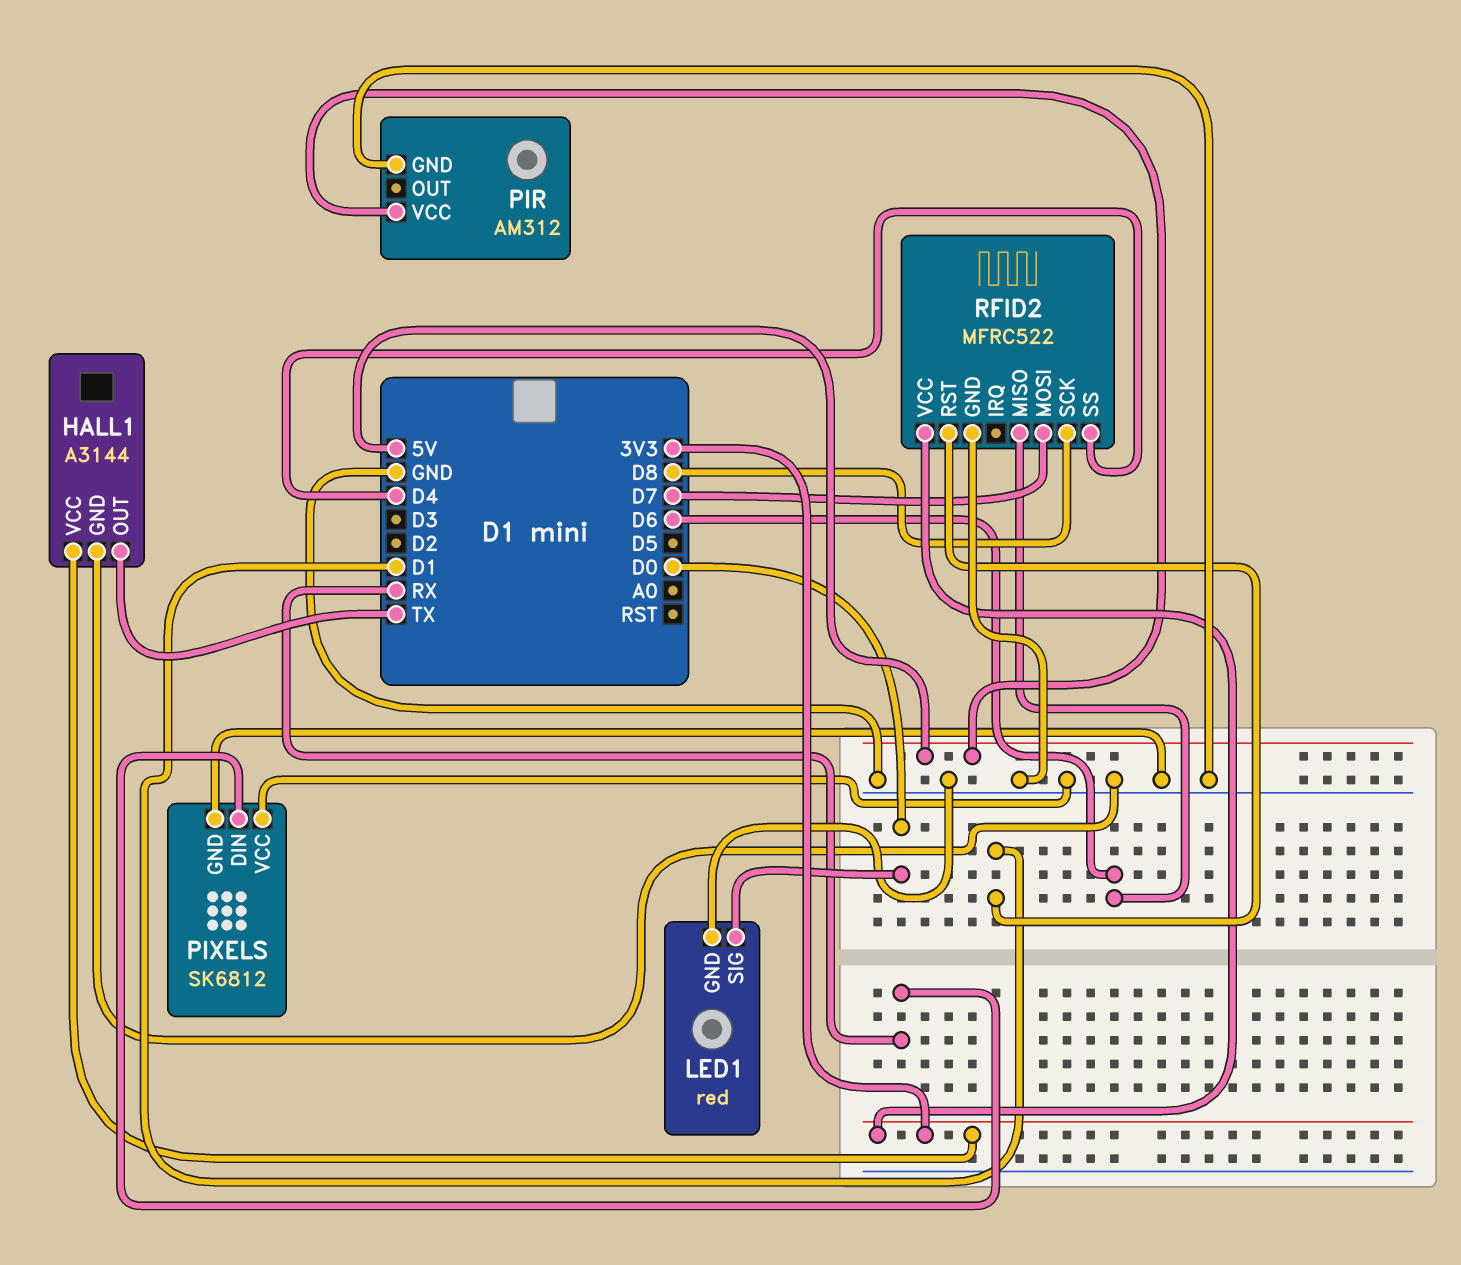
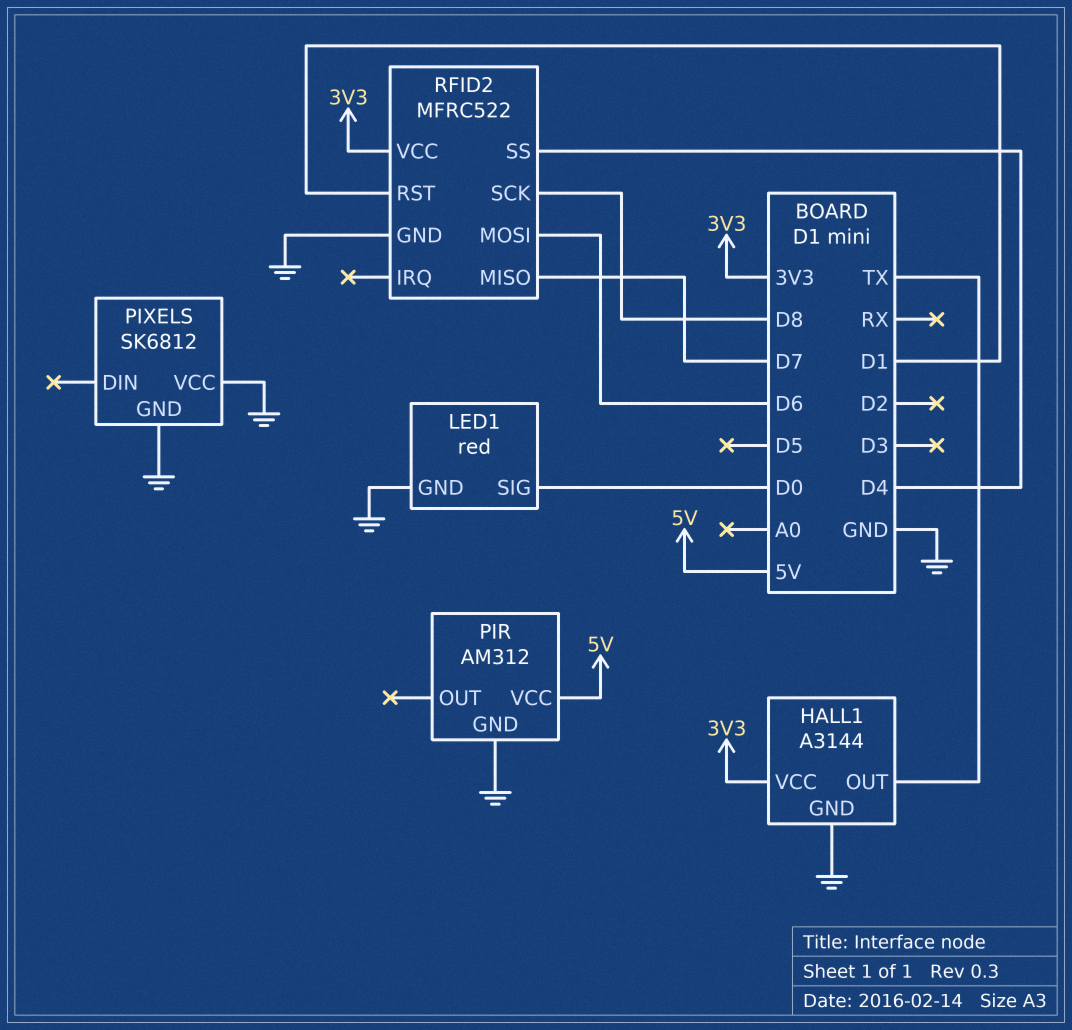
PIXELS pin DIN: RX -> none
RFID2 pin MISO: D6 -> D7
RFID2 pin MOSI: D7 -> D6

